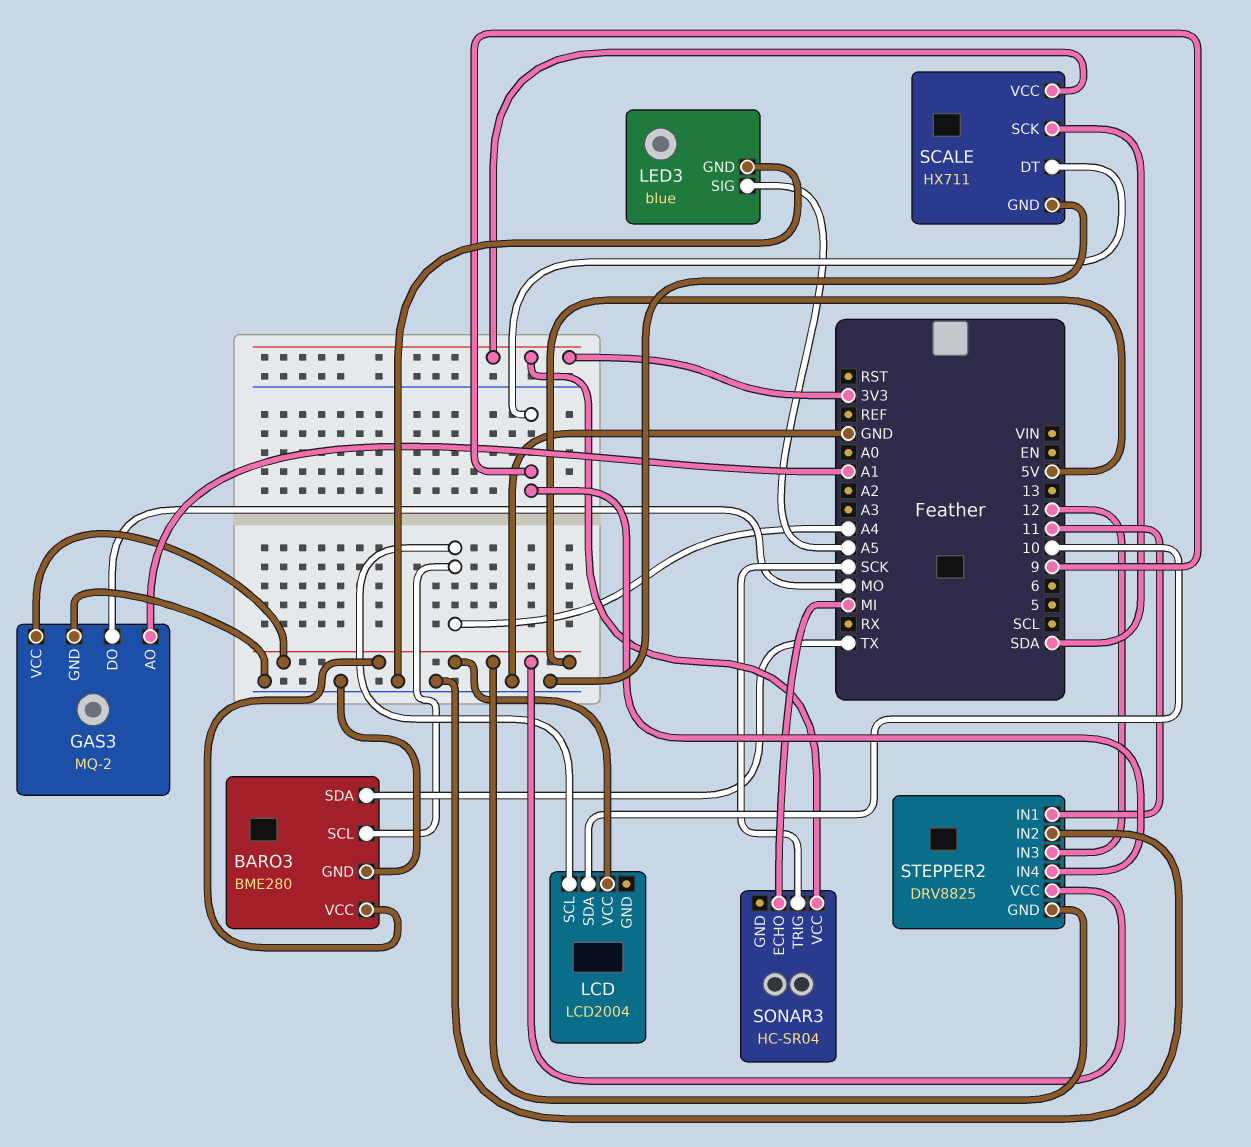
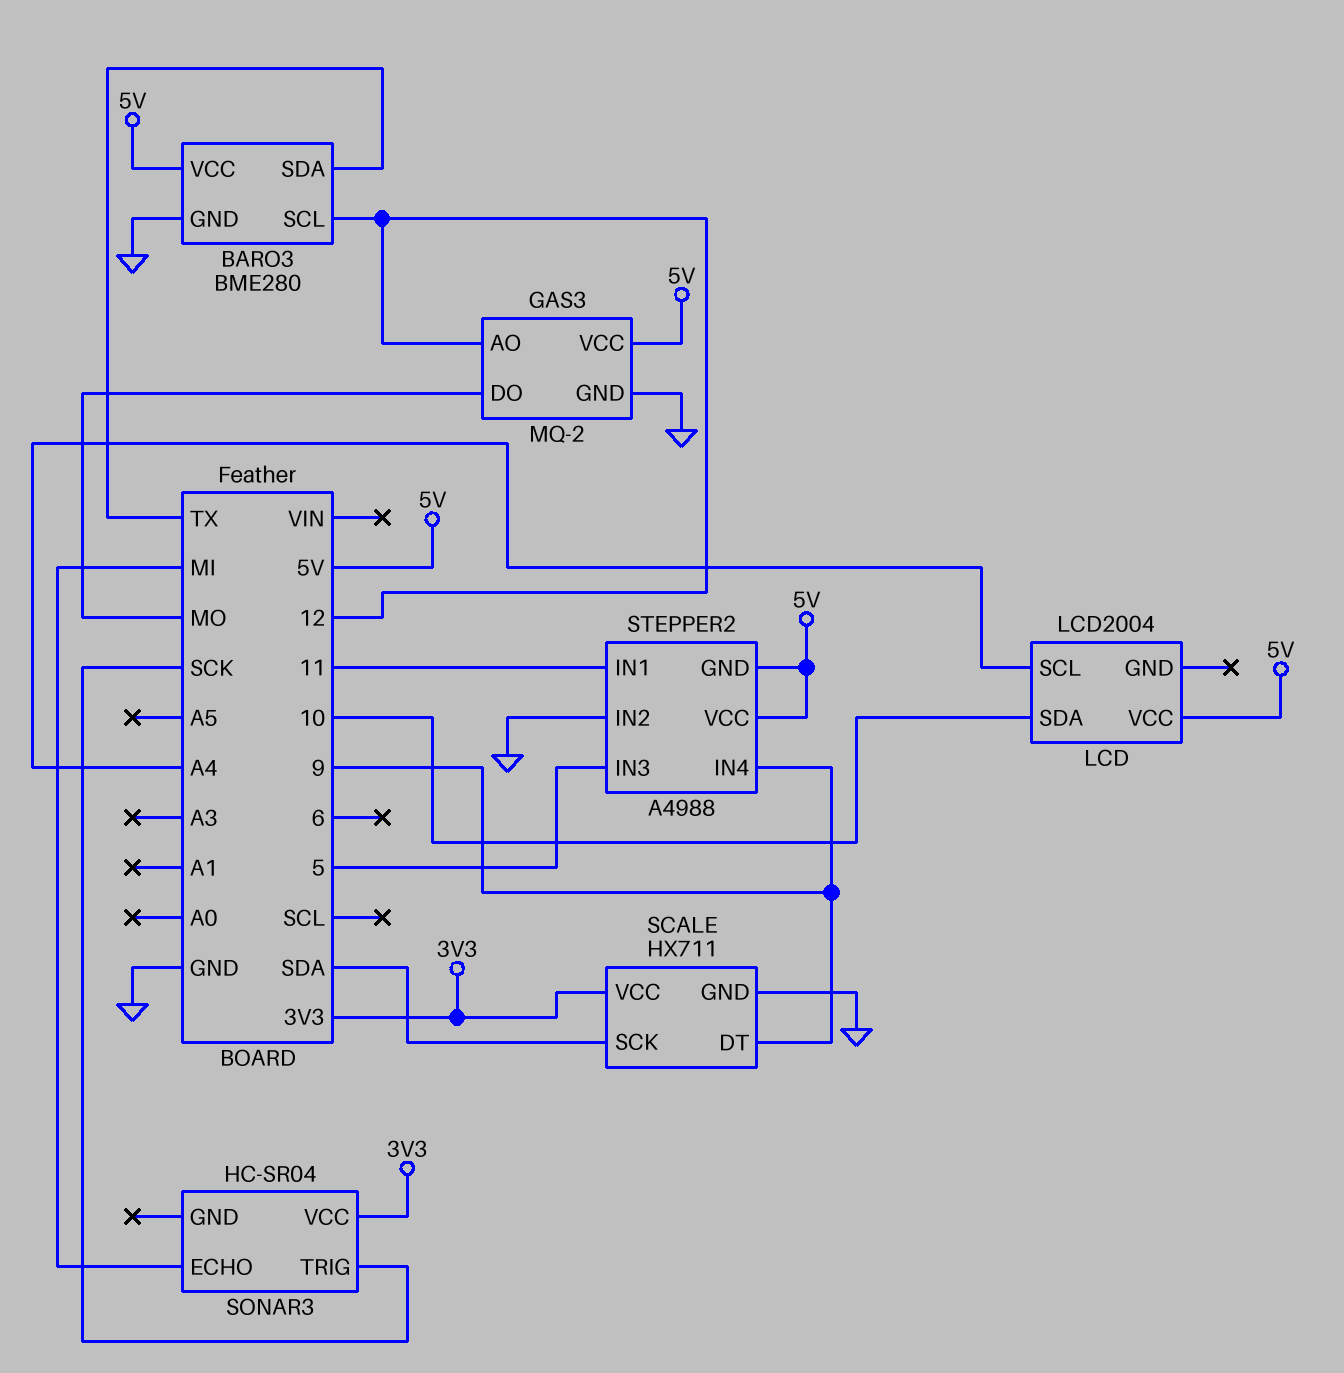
BARO3 pin SCL: A4 -> 12
GAS3 pin AO: A1 -> 12
LED3: blue -> none
LED3 pin GND: GND -> none
LED3 pin SIG: A5 -> none
STEPPER2: DRV8825 -> A4988
STEPPER2 pin IN3: 12 -> 5

